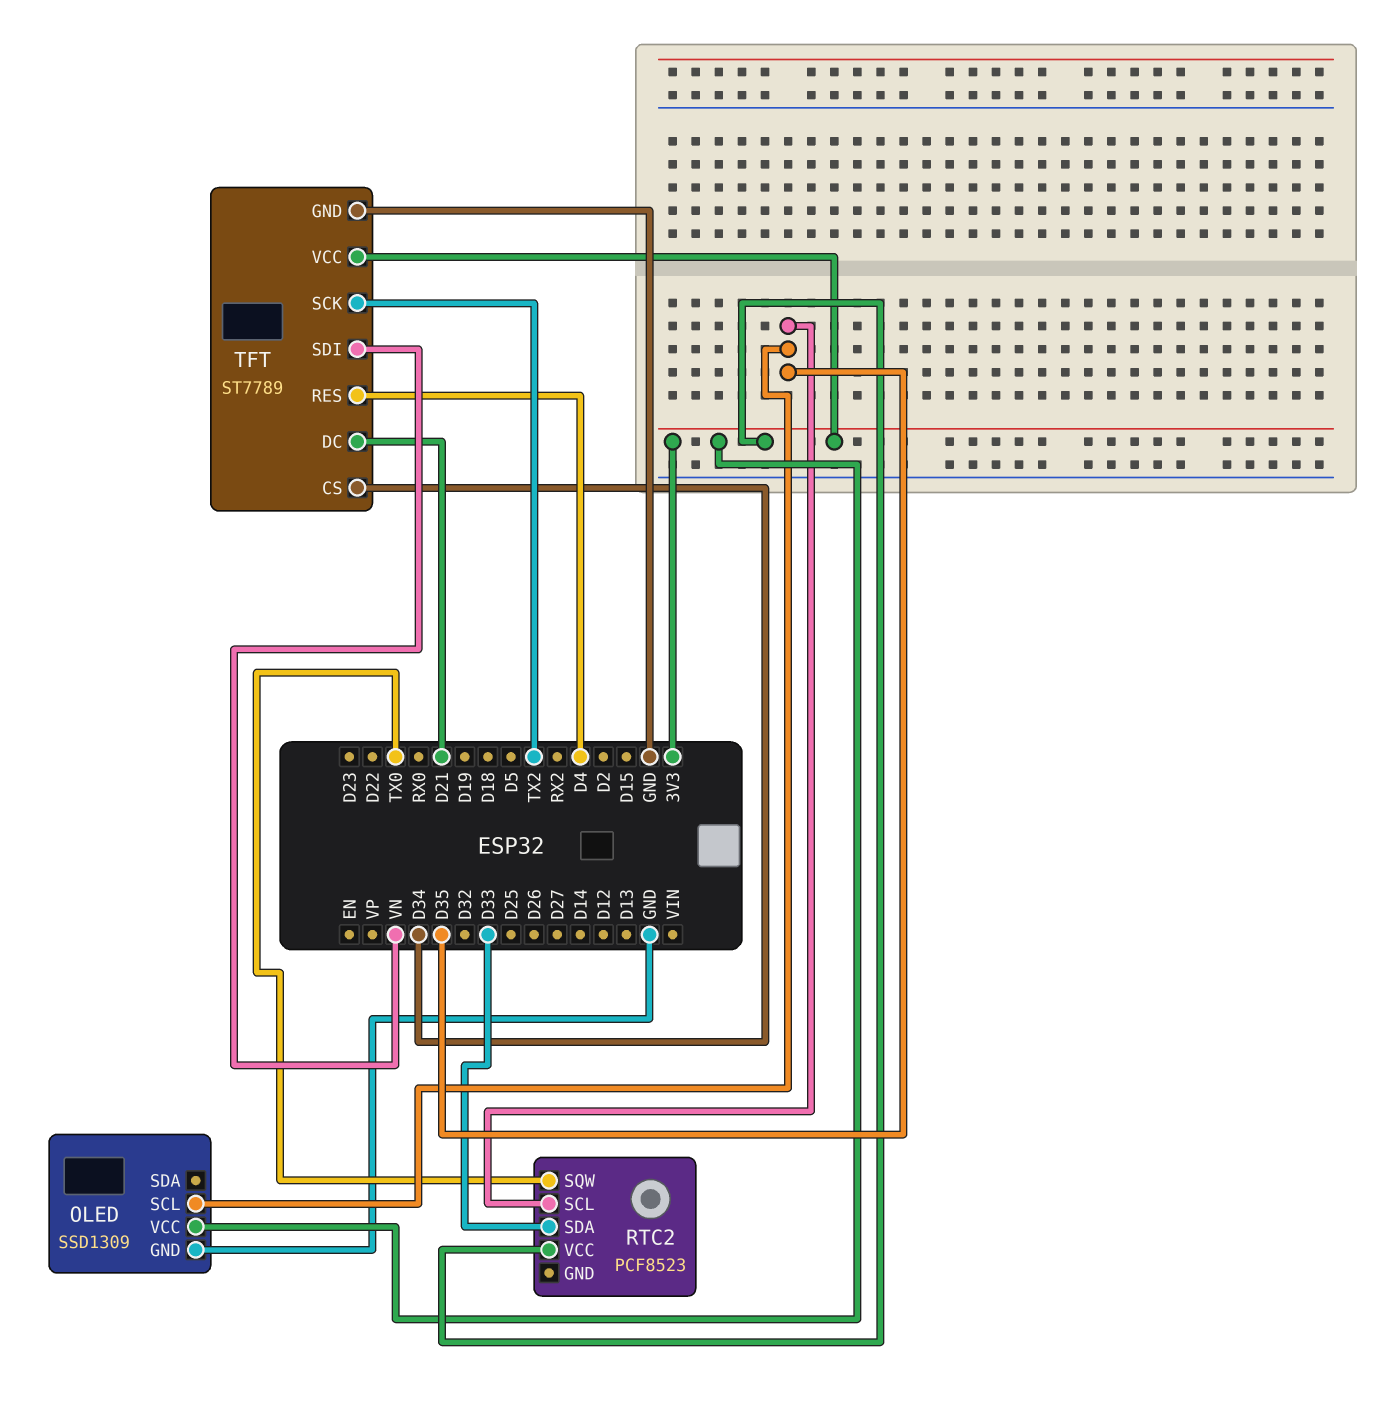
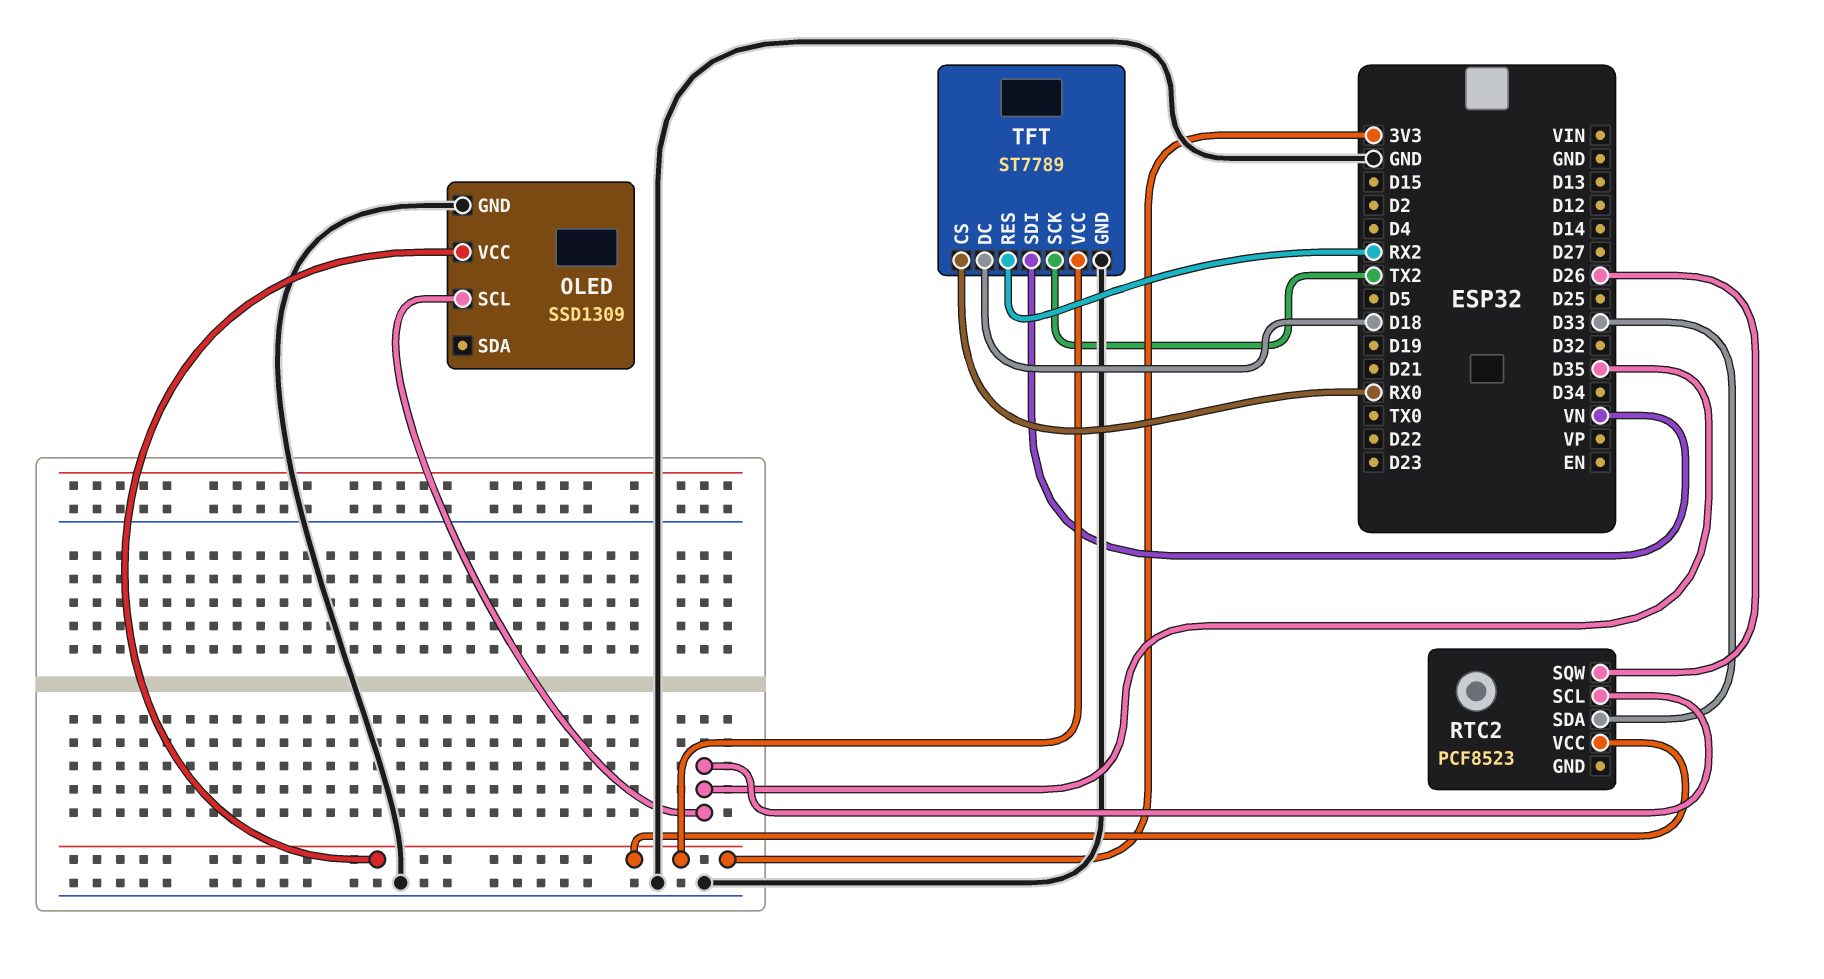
RTC2 pin SQW: TX0 -> D26
TFT pin CS: D34 -> RX0
TFT pin DC: D21 -> D18
TFT pin RES: D4 -> RX2

